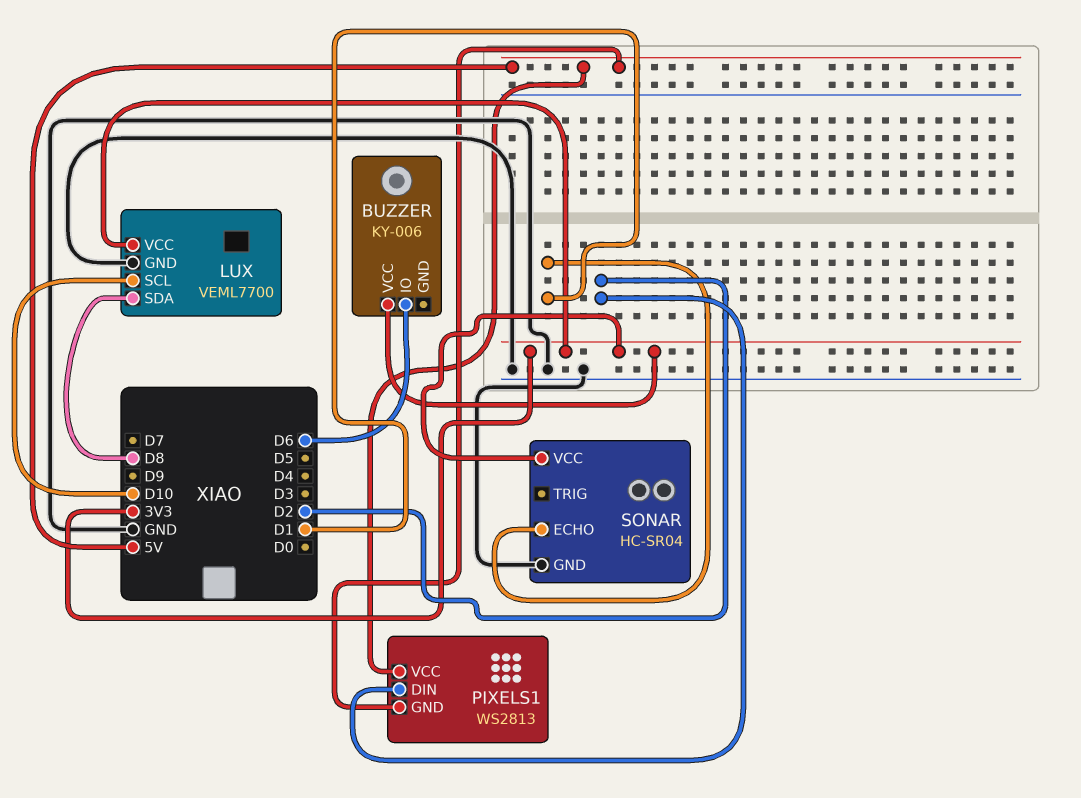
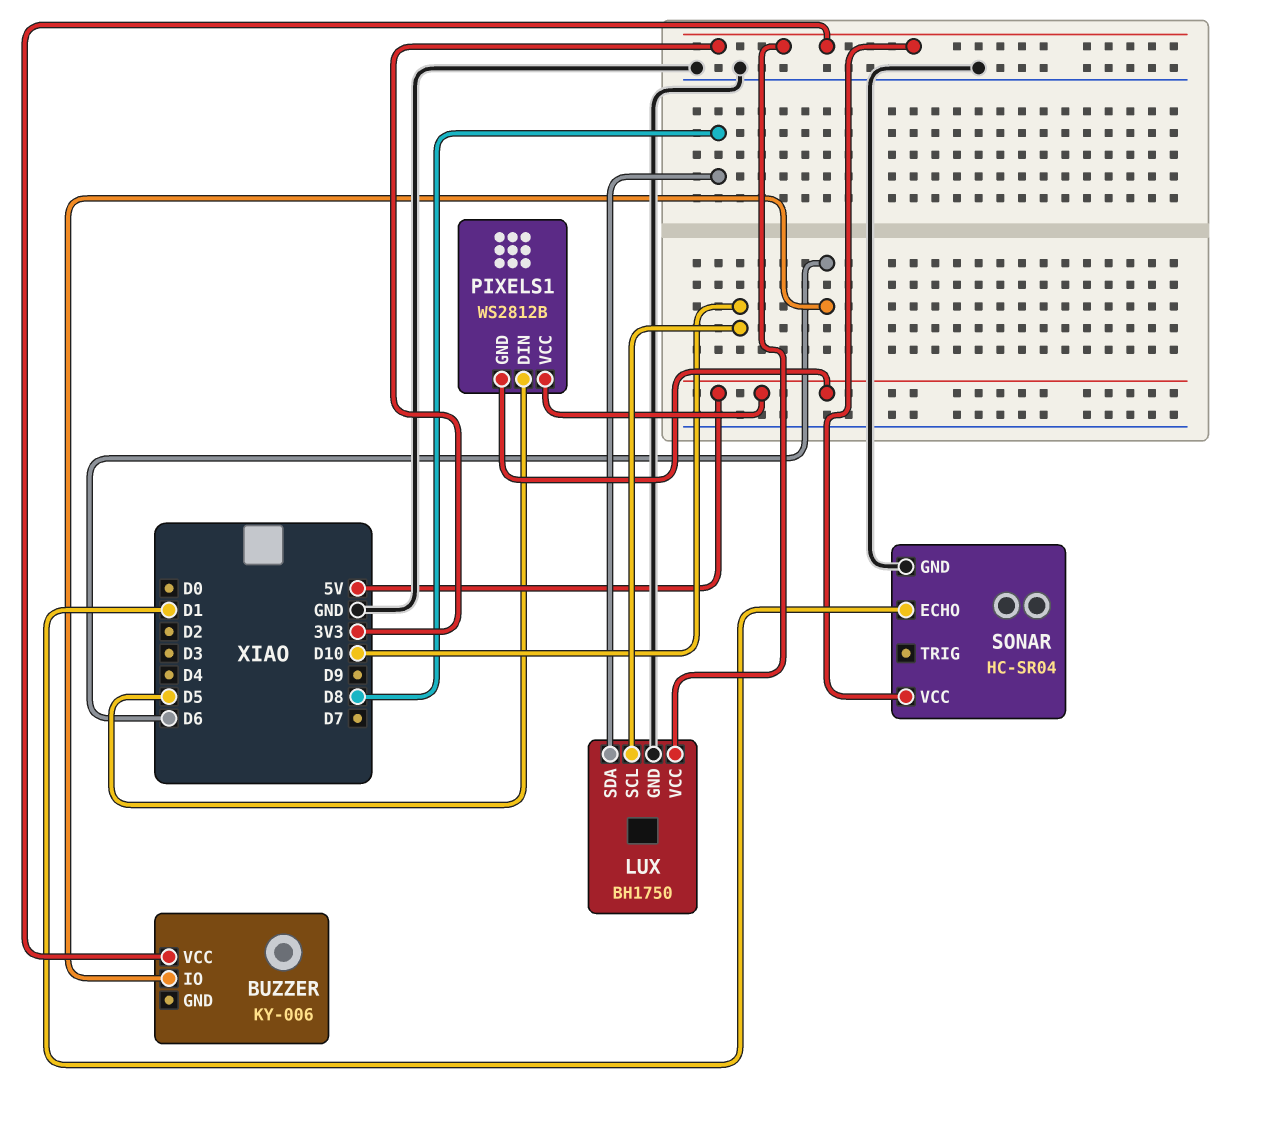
LUX: VEML7700 -> BH1750
PIXELS1: WS2813 -> WS2812B
PIXELS1 pin DIN: D2 -> D5

